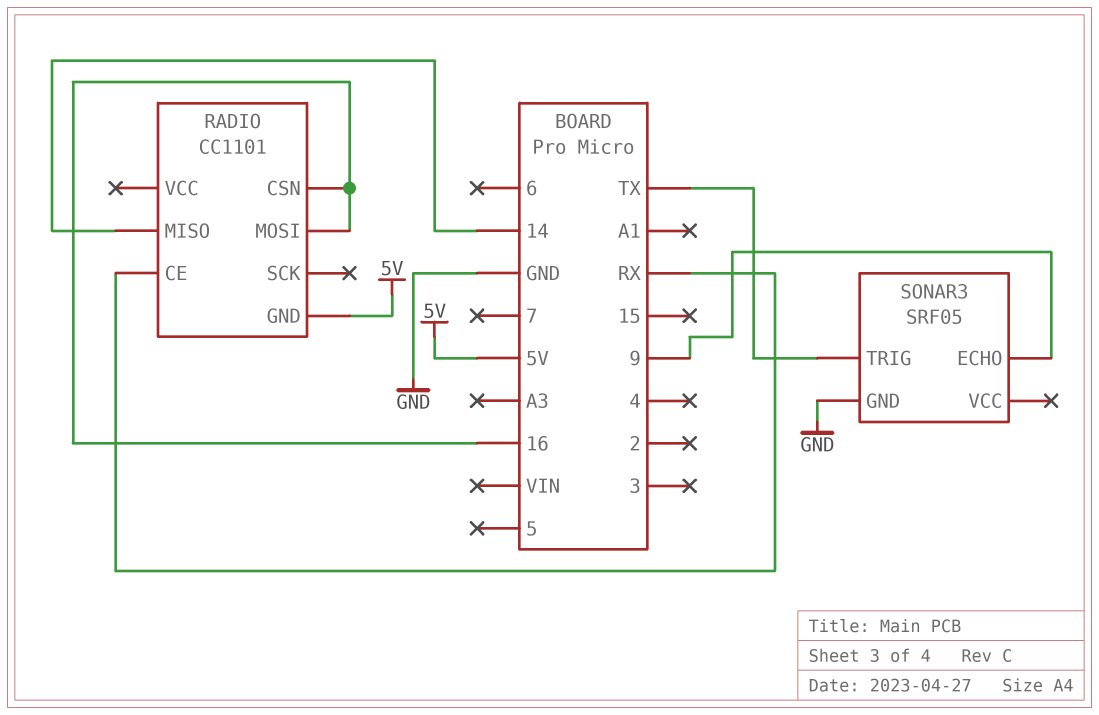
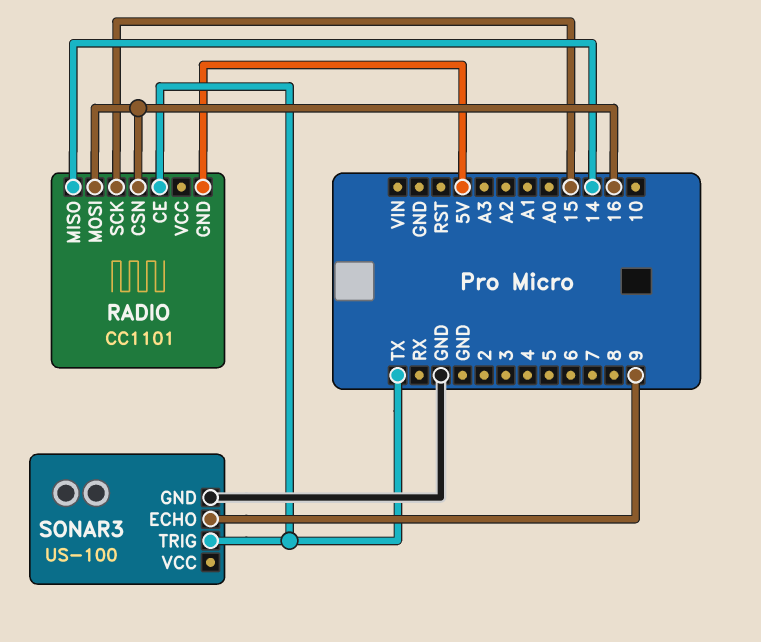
RADIO pin CE: RX -> TX
RADIO pin SCK: none -> 15
SONAR3: SRF05 -> US-100

